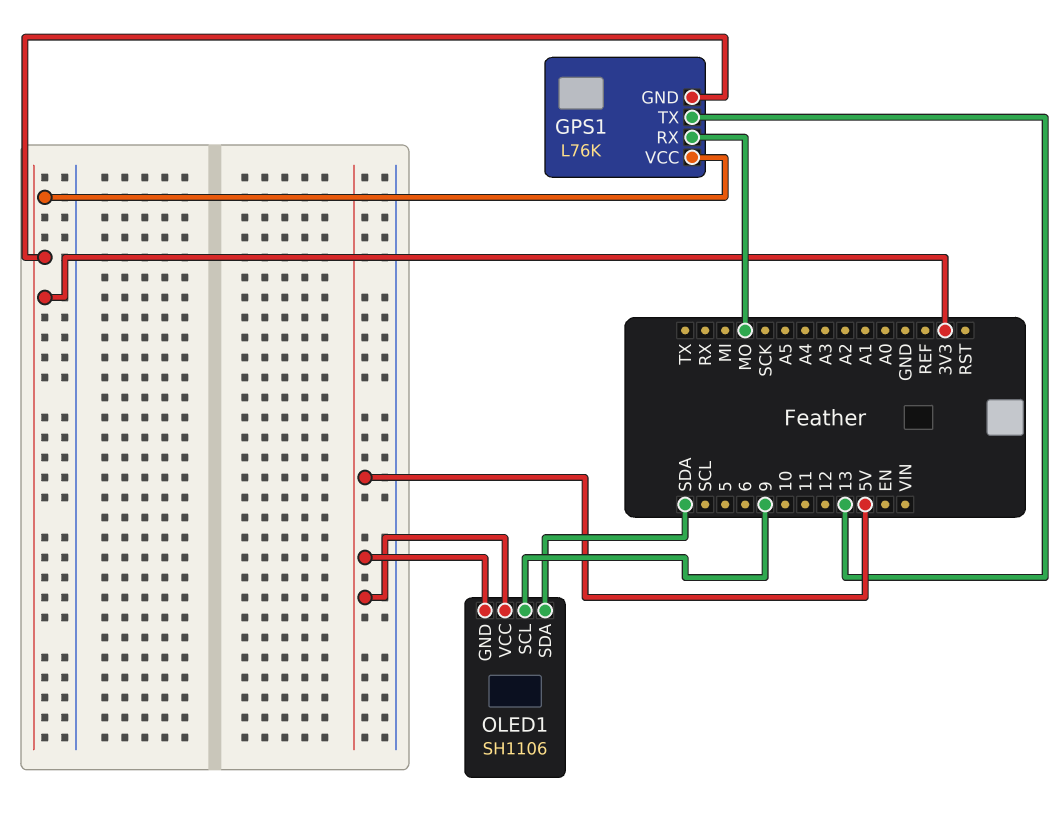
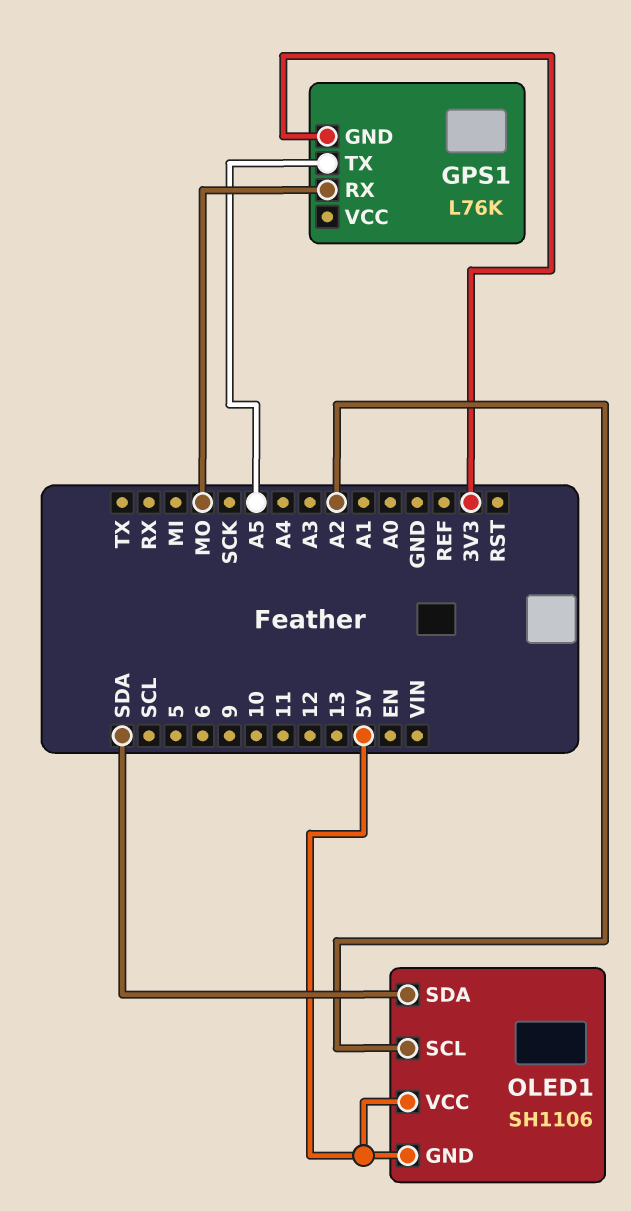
GPS1 pin TX: 13 -> A5
GPS1 pin VCC: 3V3 -> none
OLED1 pin SCL: 9 -> A2

